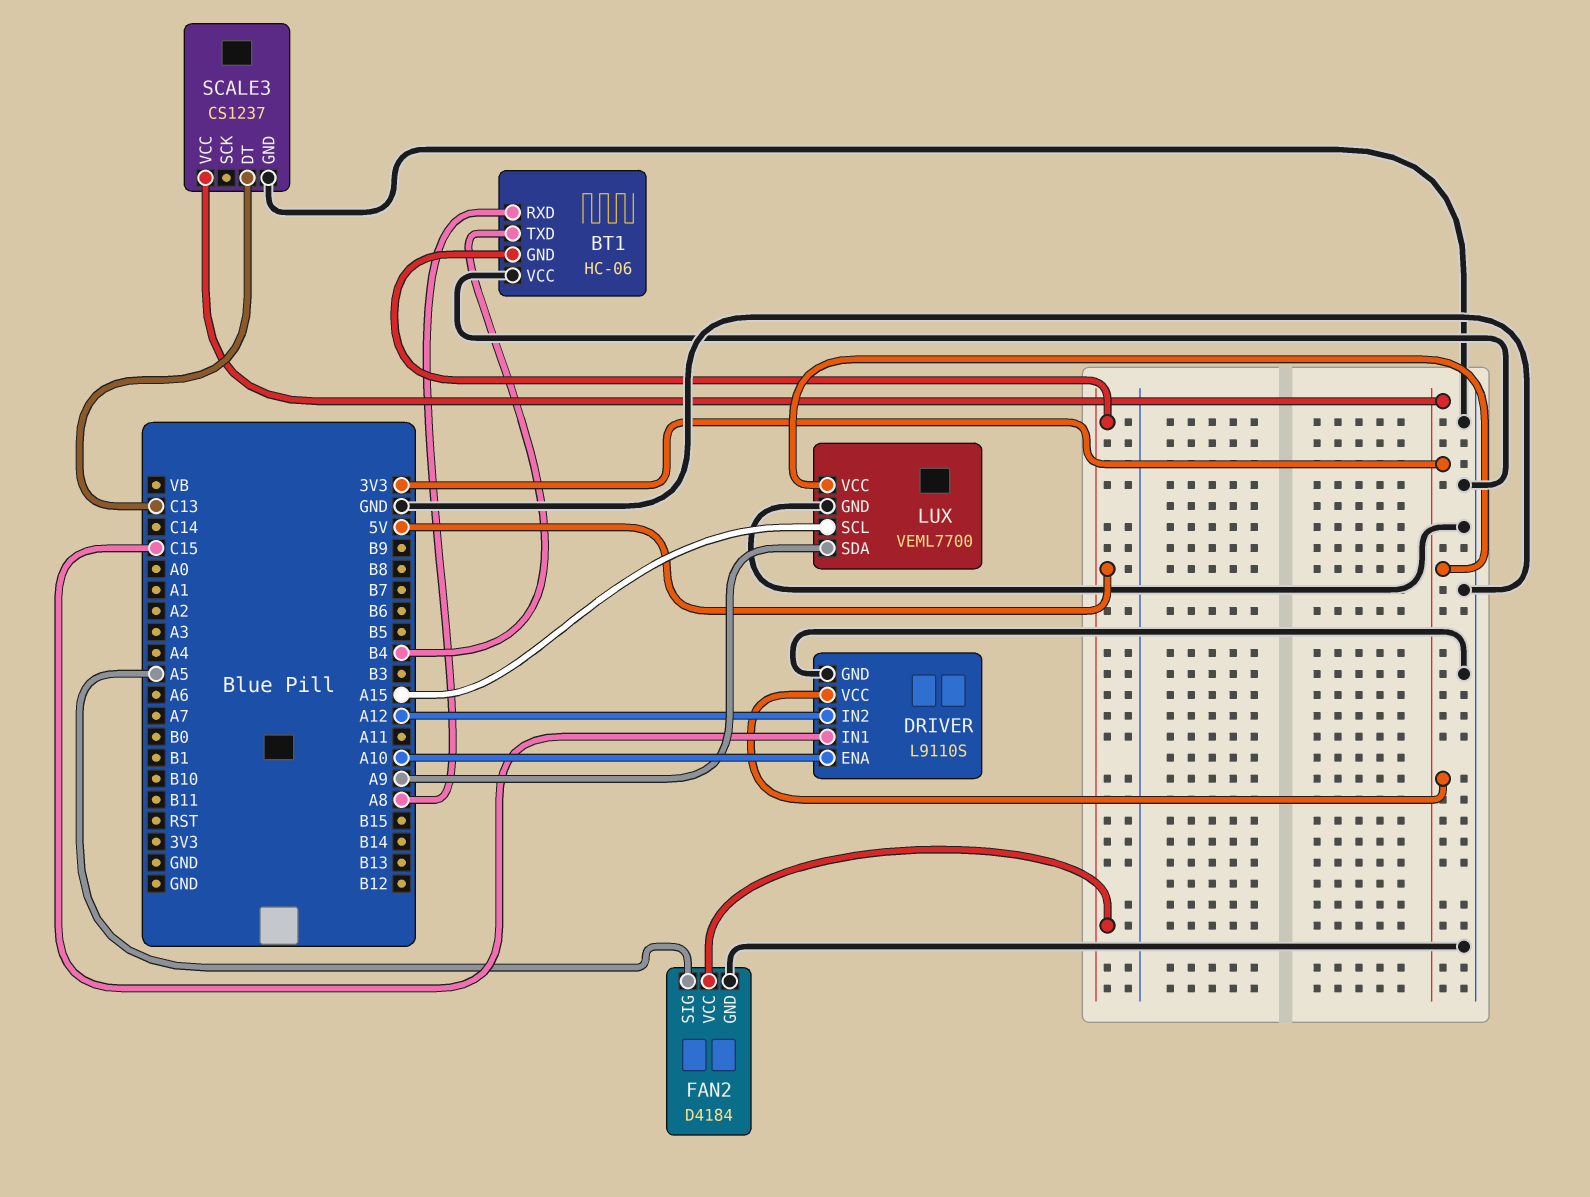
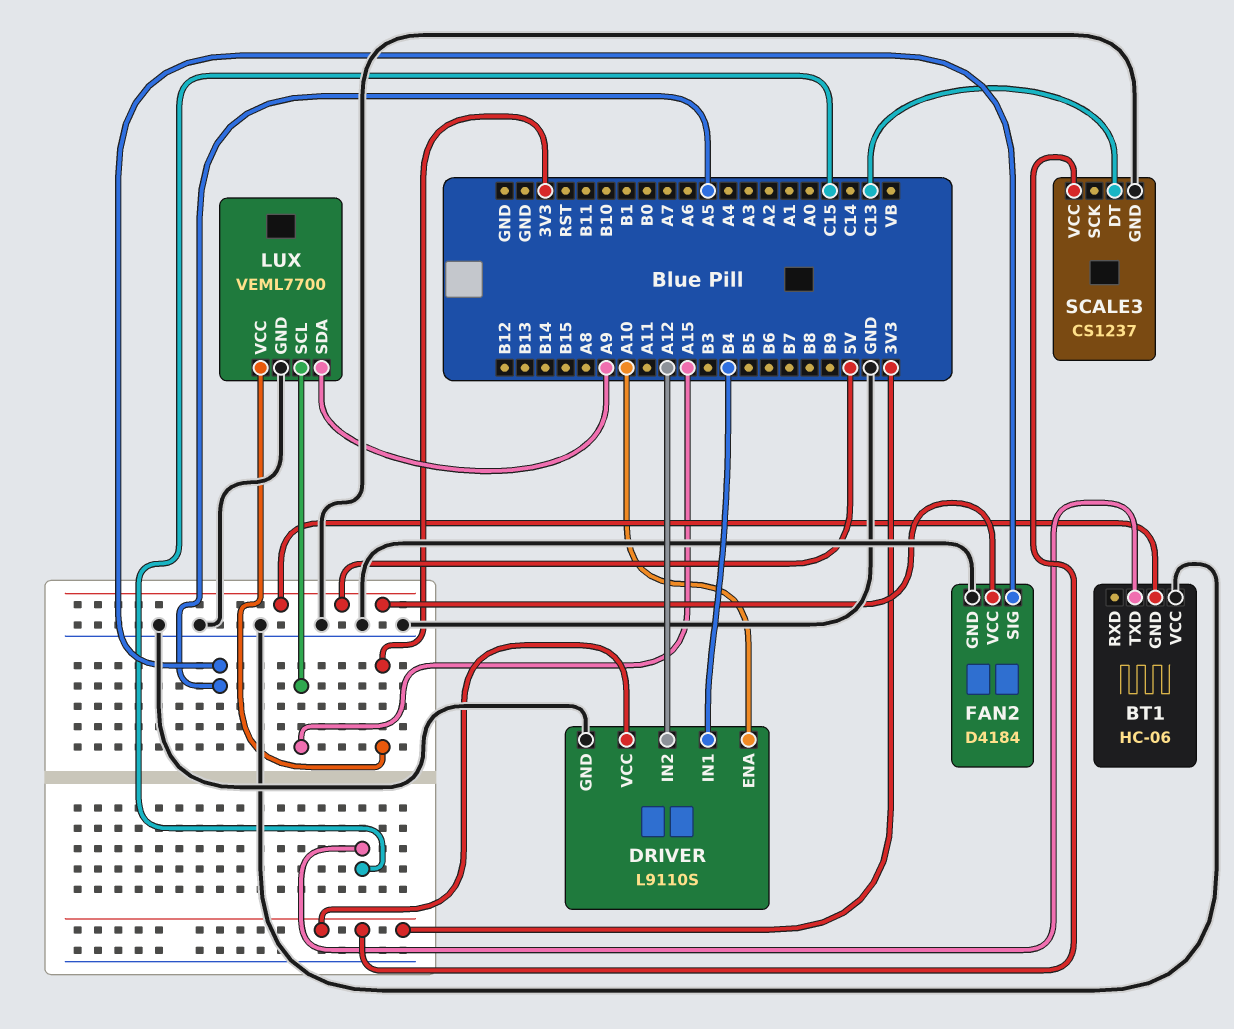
BT1 pin RXD: A8 -> none
BT1 pin TXD: B4 -> C15
DRIVER pin IN1: C15 -> B4

